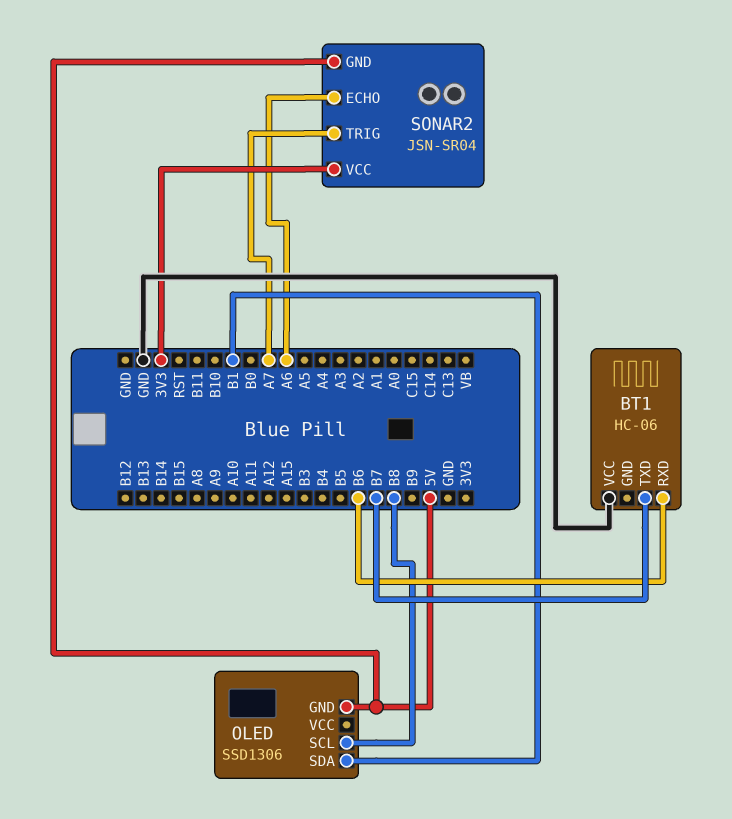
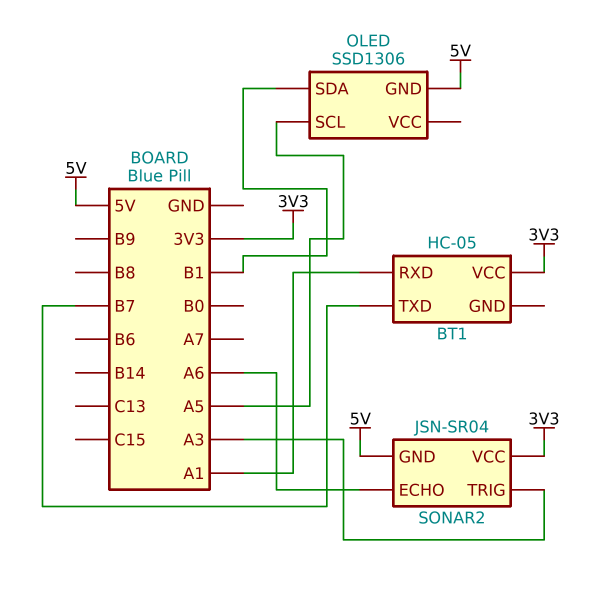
BT1: HC-06 -> HC-05
BT1 pin RXD: B6 -> A1
BT1 pin VCC: GND -> 3V3
OLED pin SCL: B8 -> A5
SONAR2 pin TRIG: A7 -> A3

